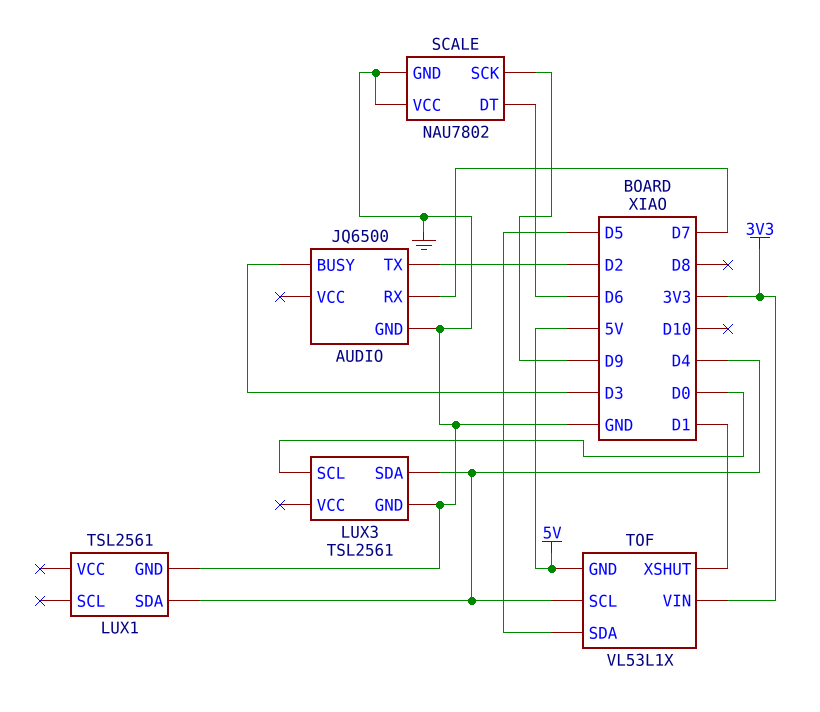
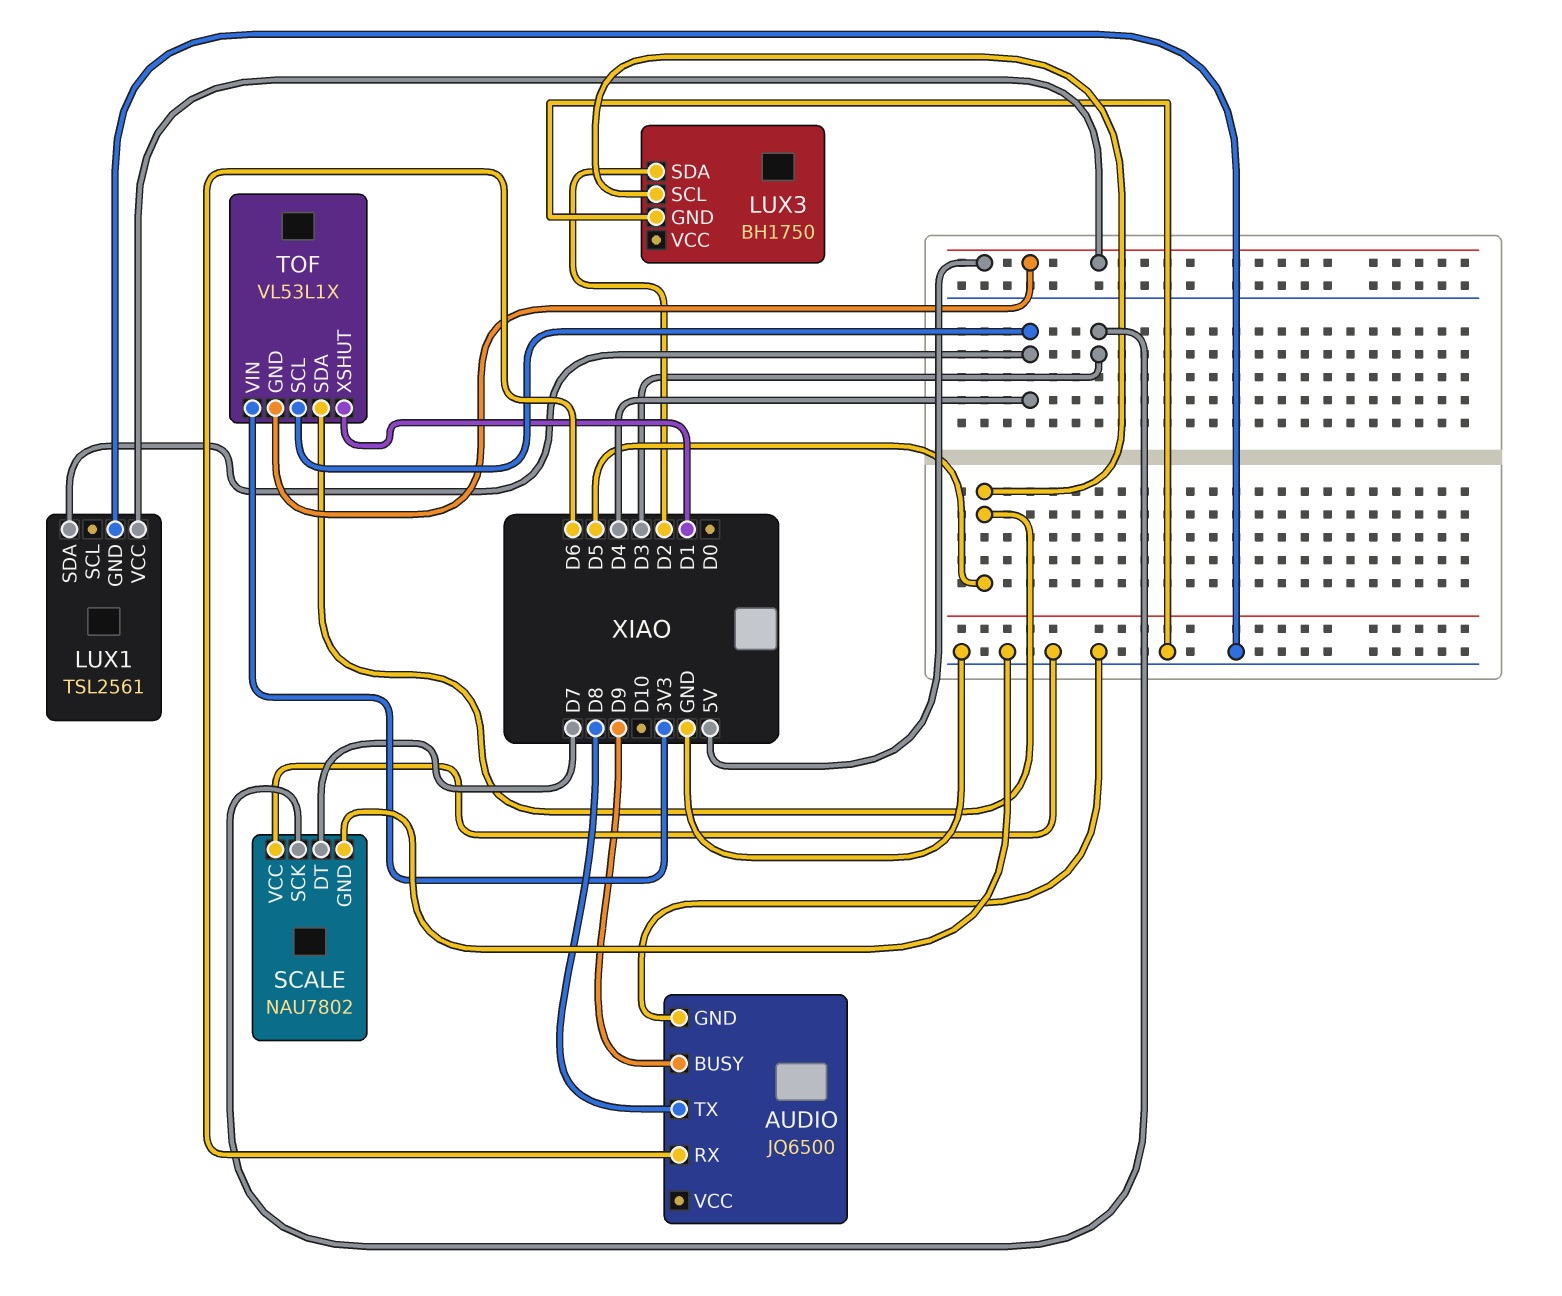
AUDIO pin BUSY: D3 -> D9
AUDIO pin RX: D7 -> D6
AUDIO pin TX: D2 -> D8
LUX1 pin VCC: none -> 5V
LUX3: TSL2561 -> BH1750
LUX3 pin SCL: D0 -> D5
LUX3 pin SDA: D4 -> D2
SCALE pin DT: D6 -> D7
SCALE pin SCK: D9 -> D3

